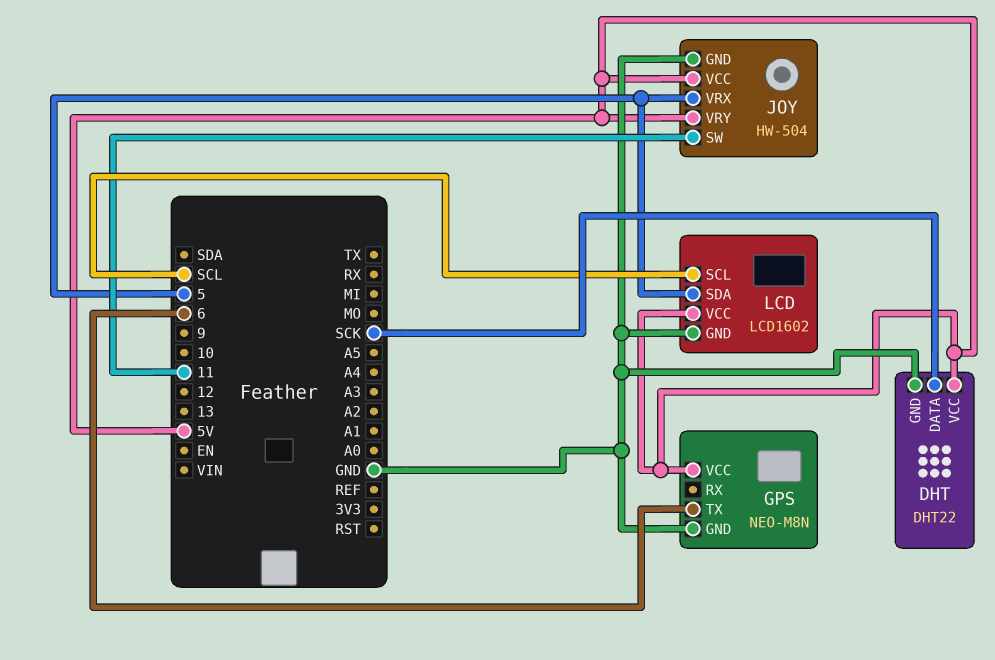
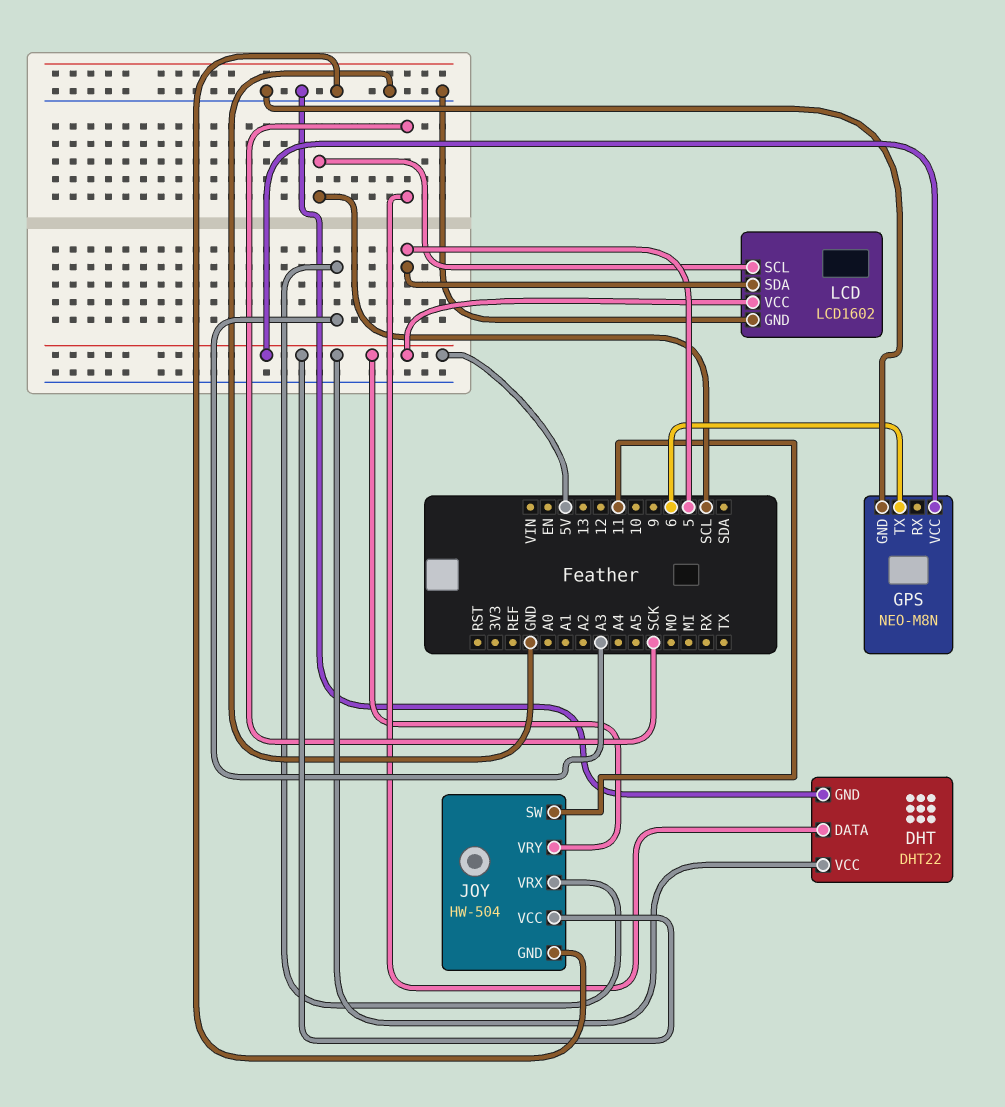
JOY pin VRX: 5 -> A3

